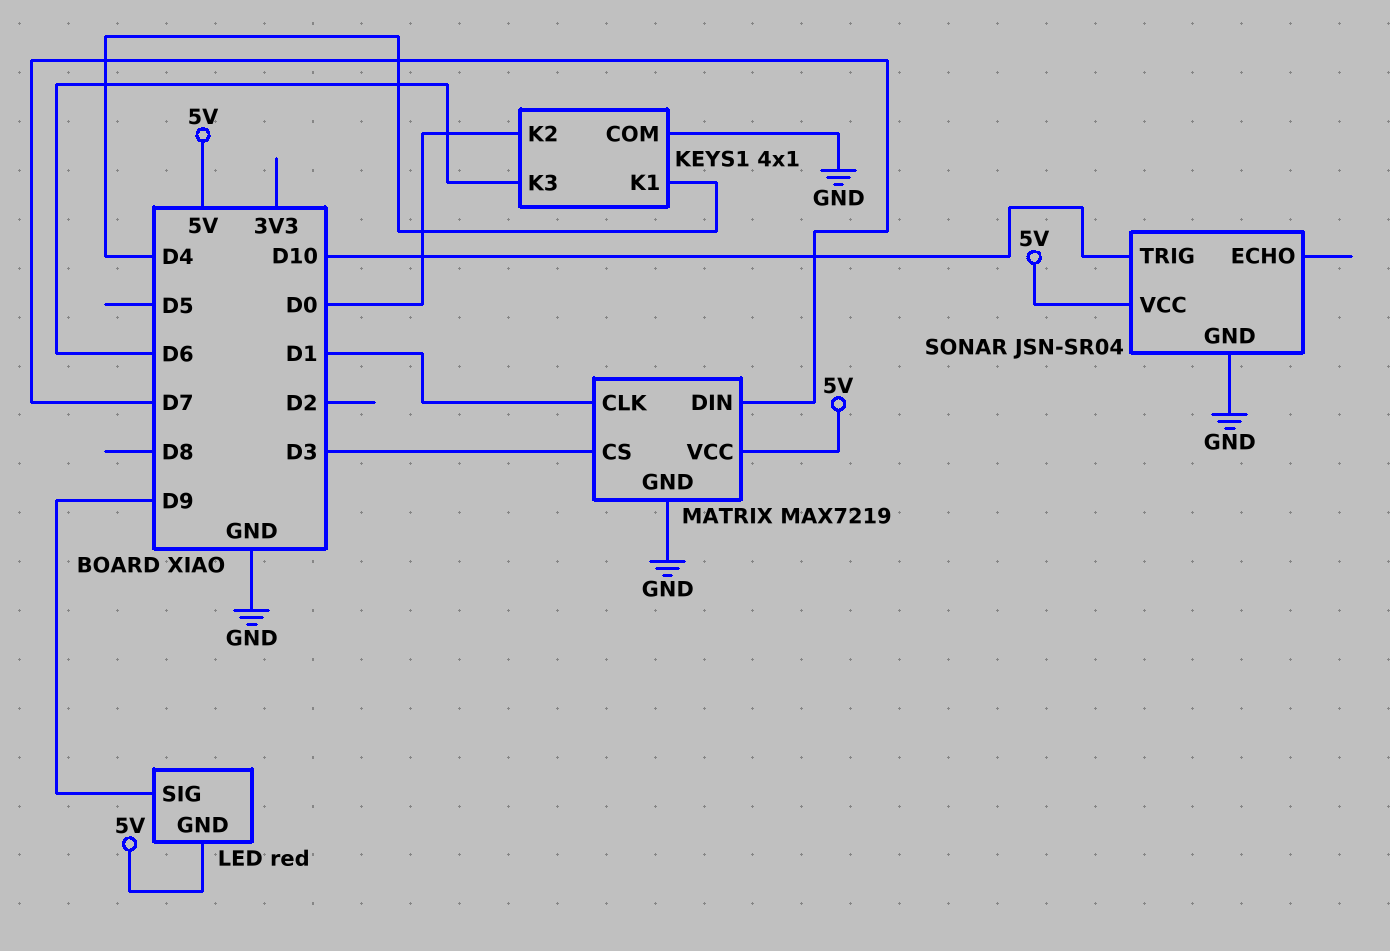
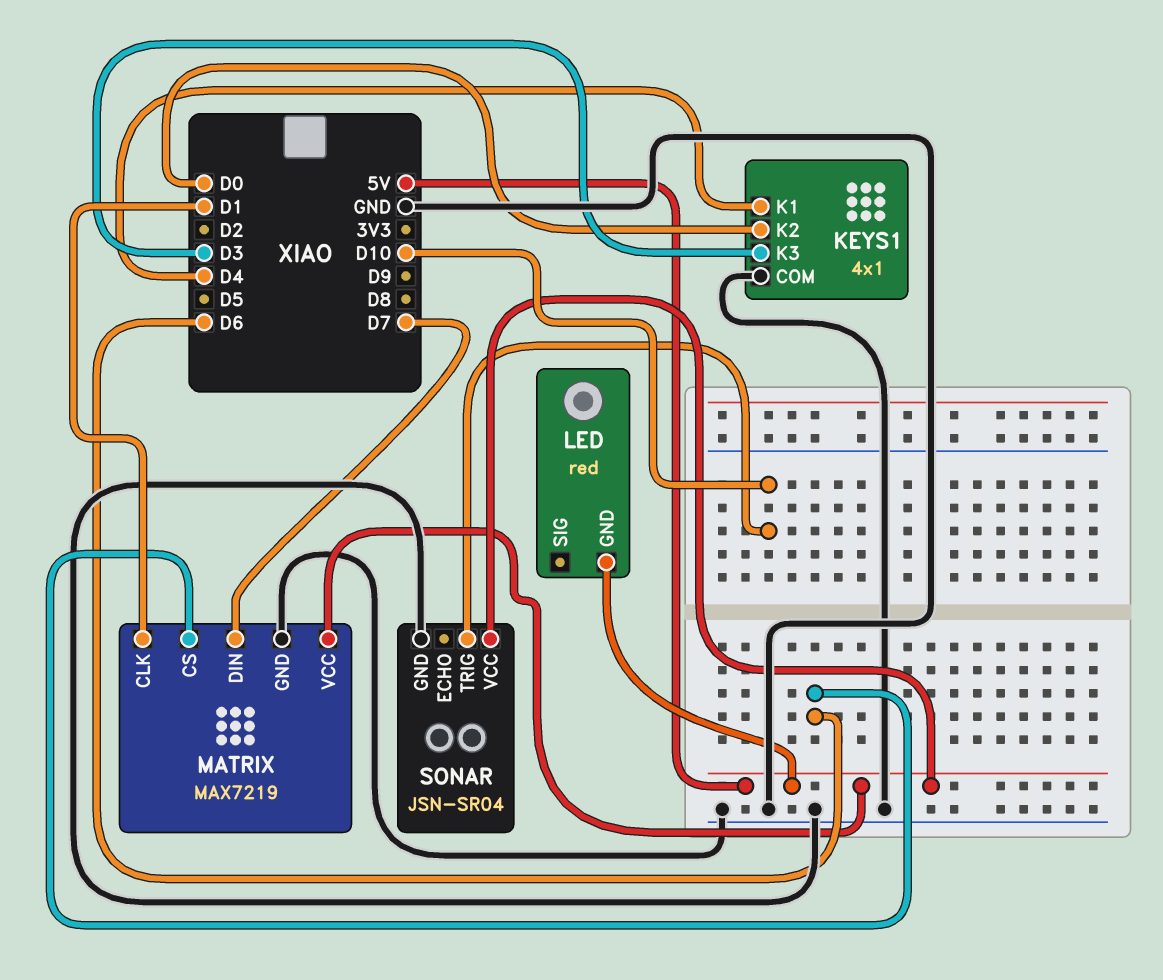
KEYS1 pin K3: D6 -> D3
LED pin SIG: D9 -> none
MATRIX pin CS: D3 -> D6

